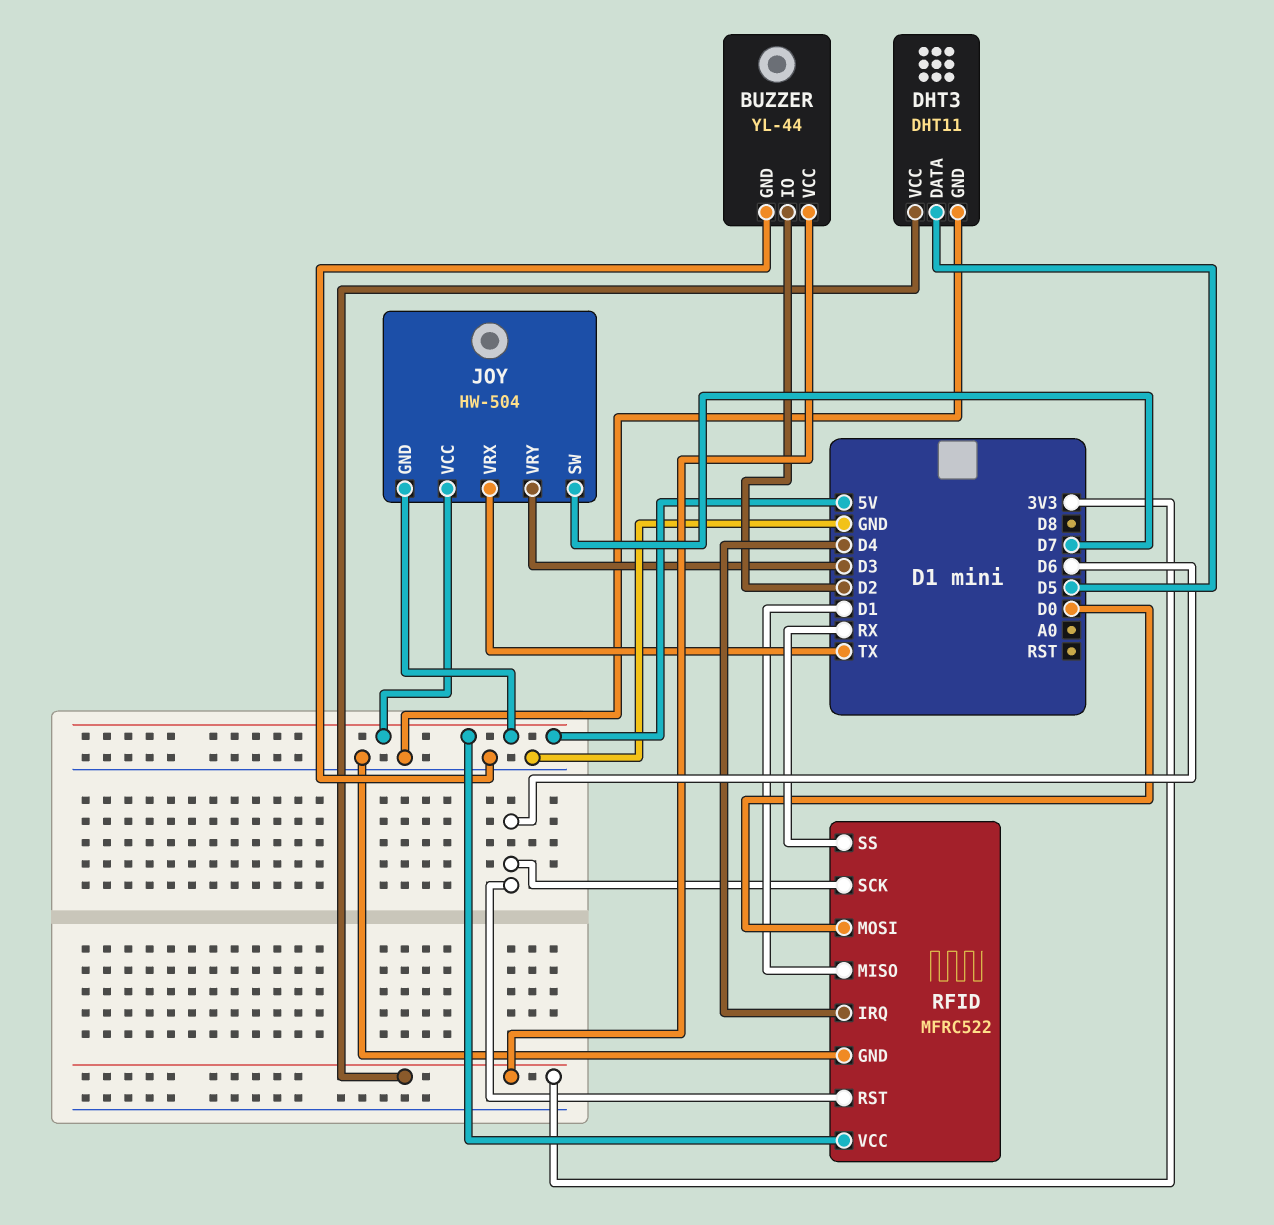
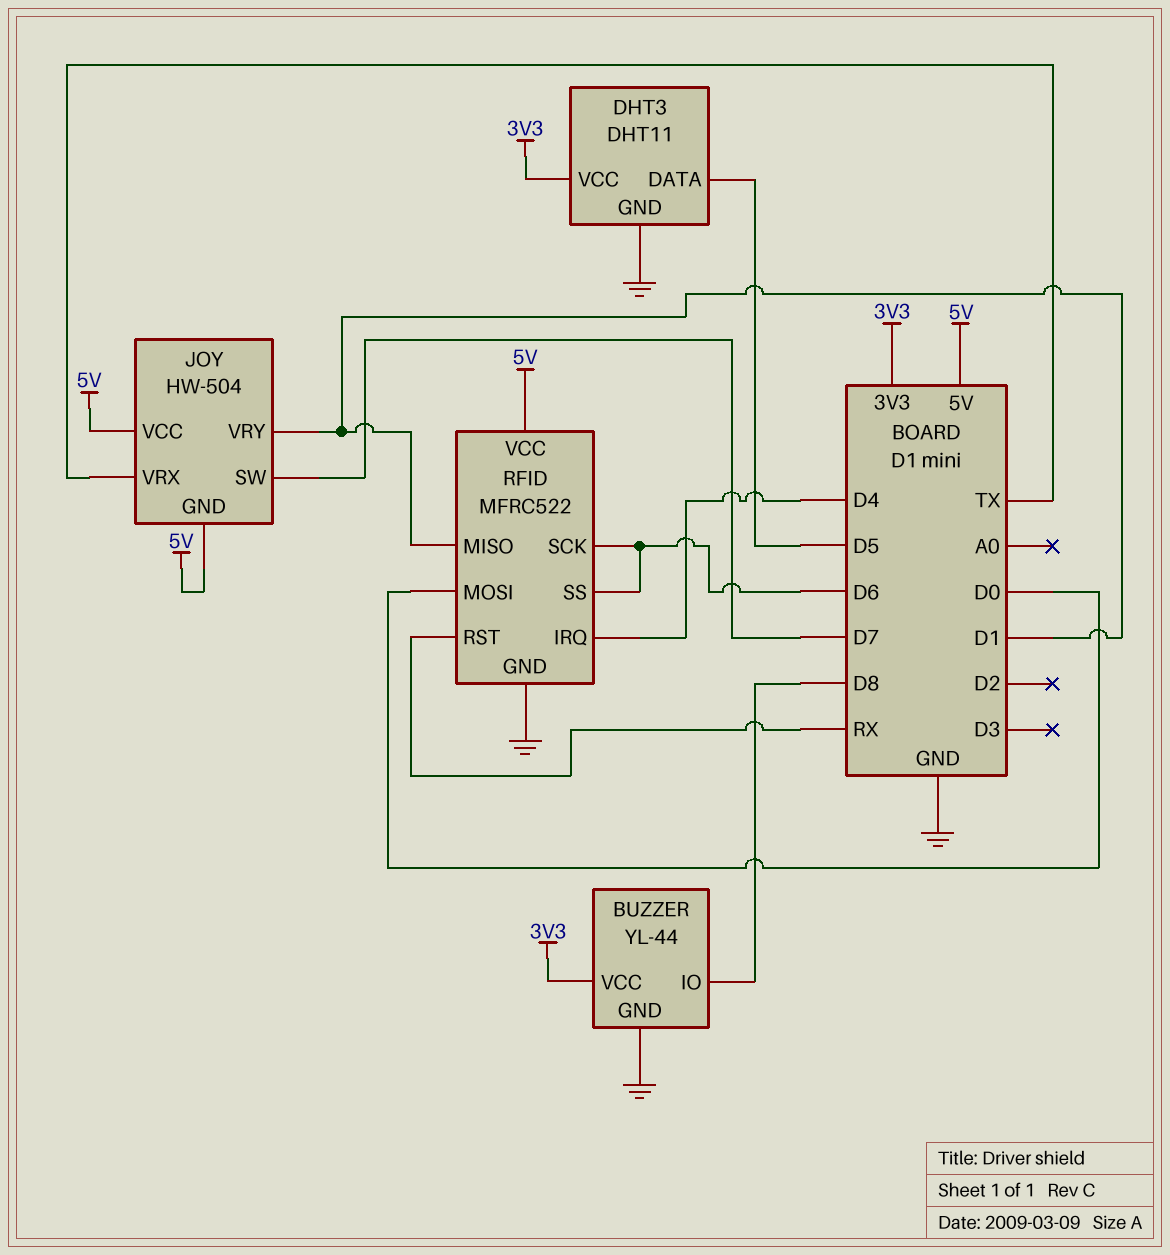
BUZZER pin IO: D2 -> D8
JOY pin VRY: D3 -> D1
RFID pin RST: D6 -> RX
RFID pin SS: RX -> D6

